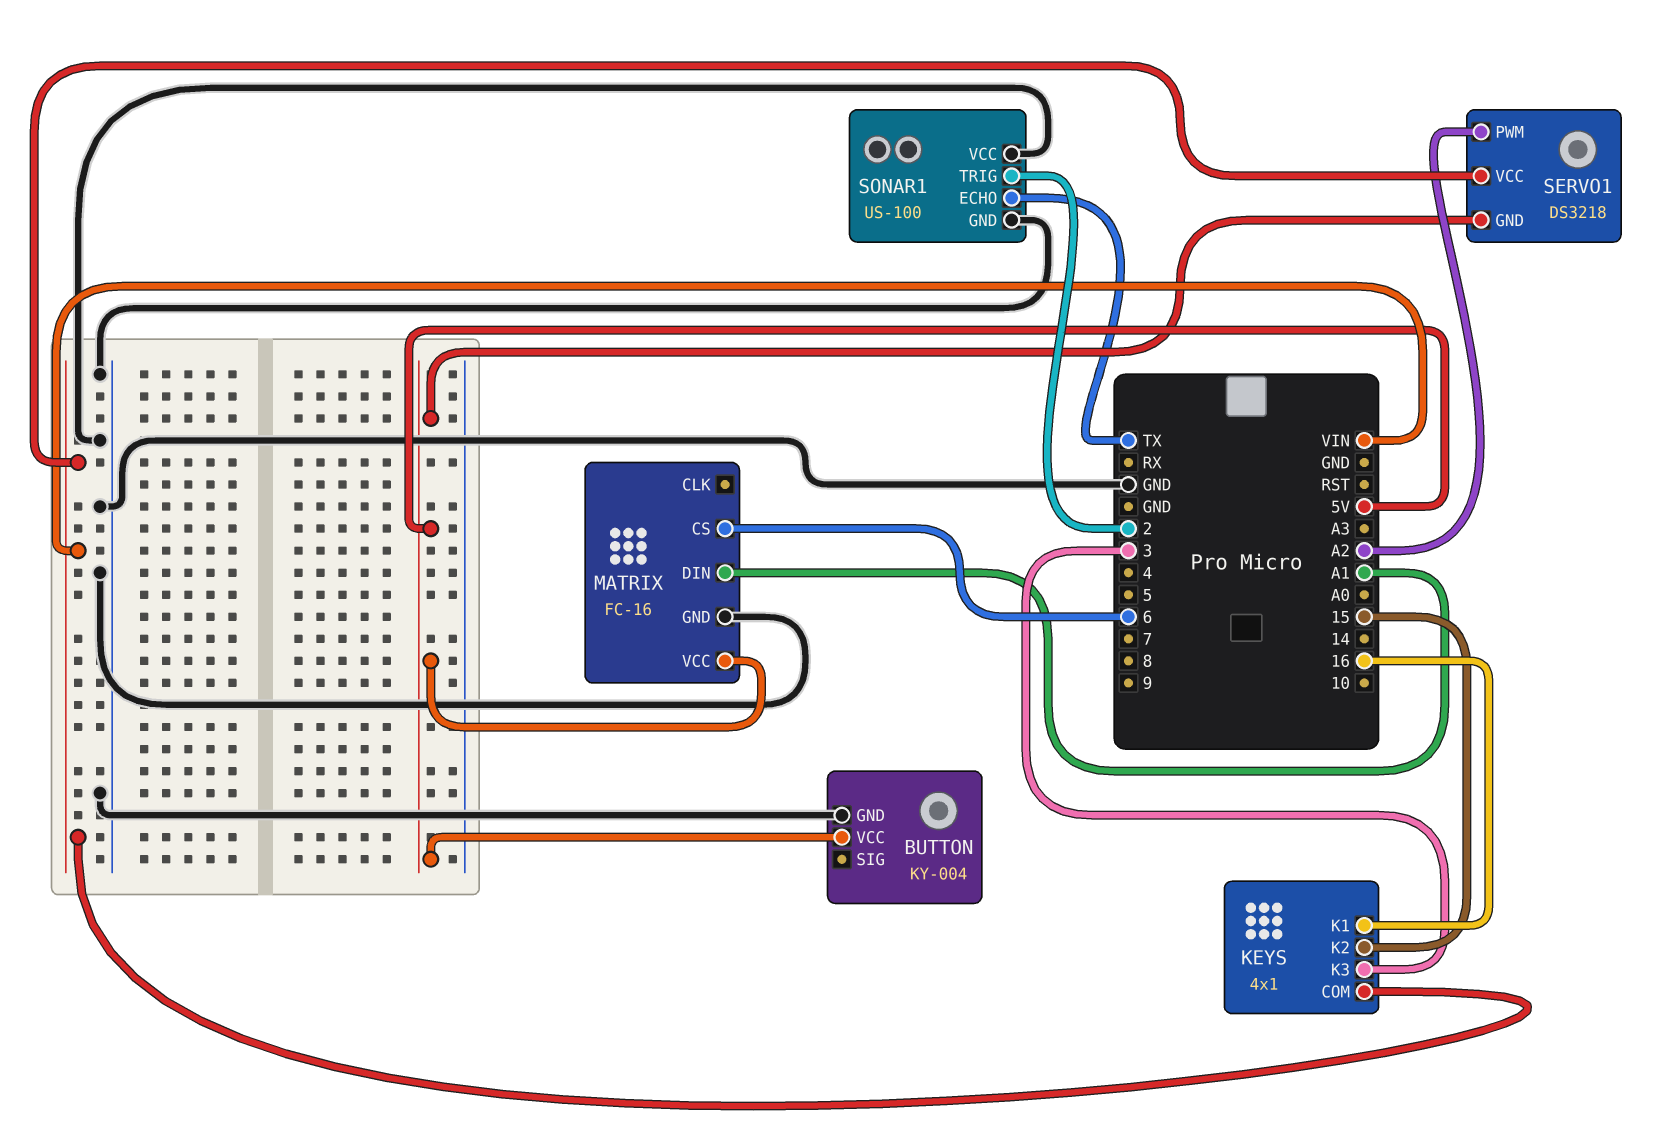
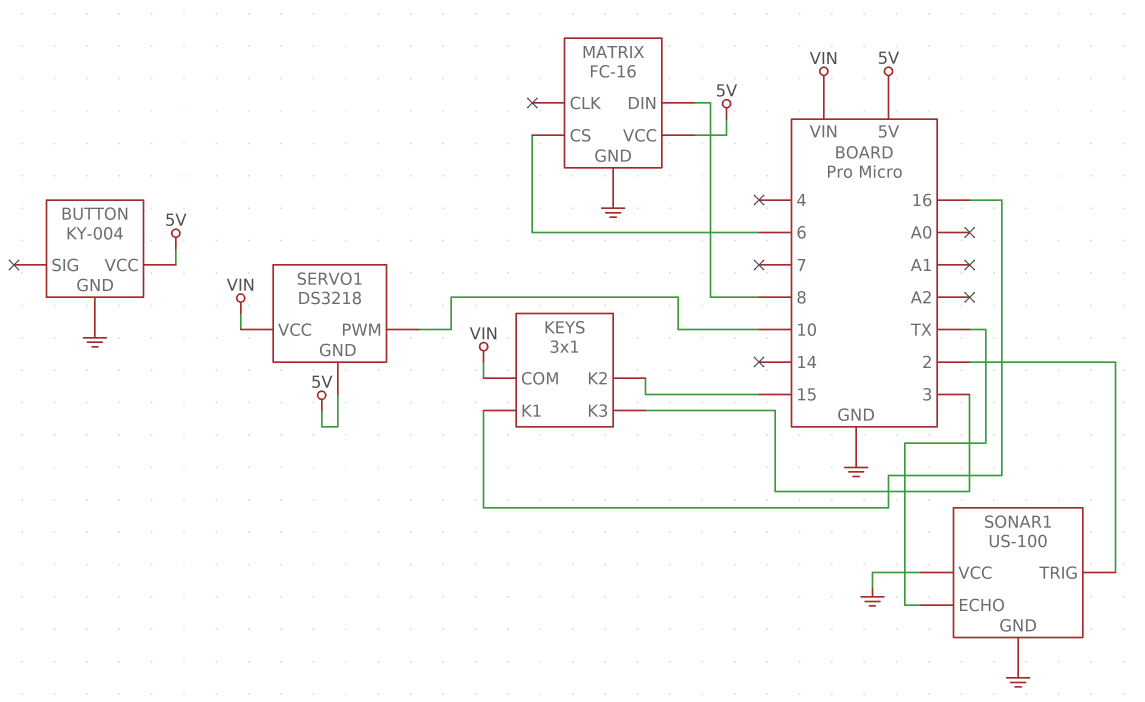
KEYS: 4x1 -> 3x1
MATRIX pin DIN: A1 -> 8
SERVO1 pin PWM: A2 -> 10

